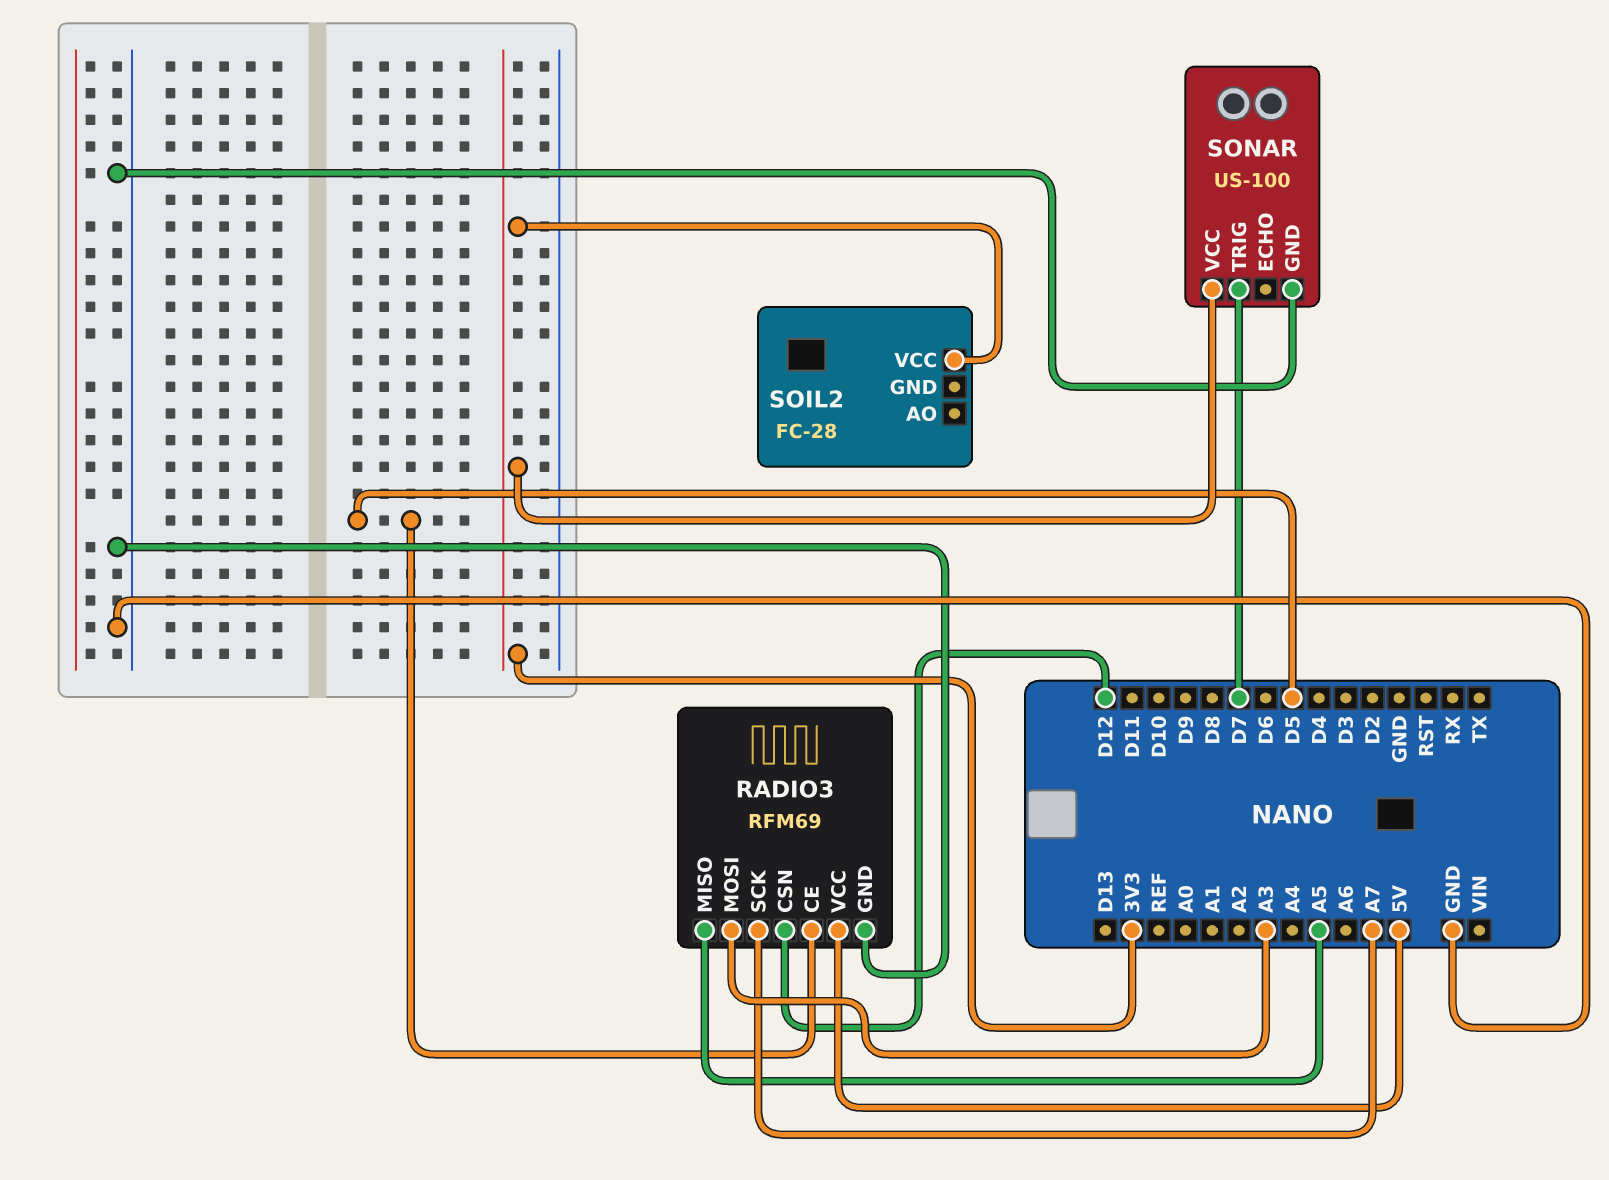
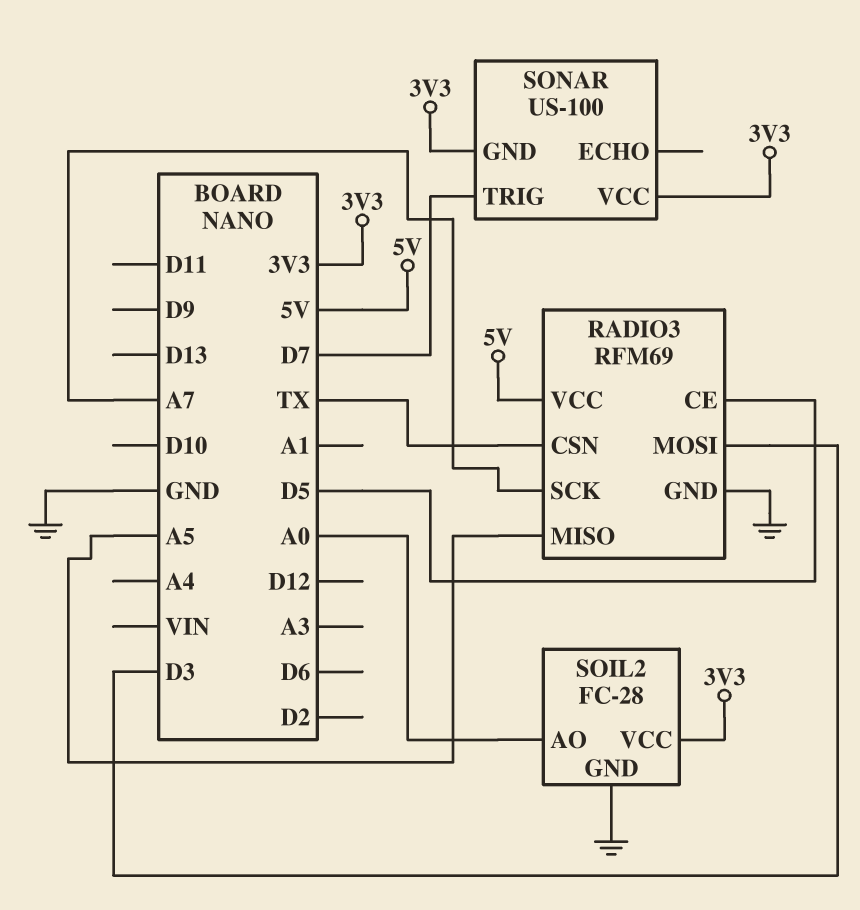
RADIO3 pin CSN: D12 -> TX
RADIO3 pin MOSI: A3 -> D3
SOIL2 pin AO: none -> A0
SOIL2 pin GND: none -> GND
SONAR pin GND: GND -> 3V3

